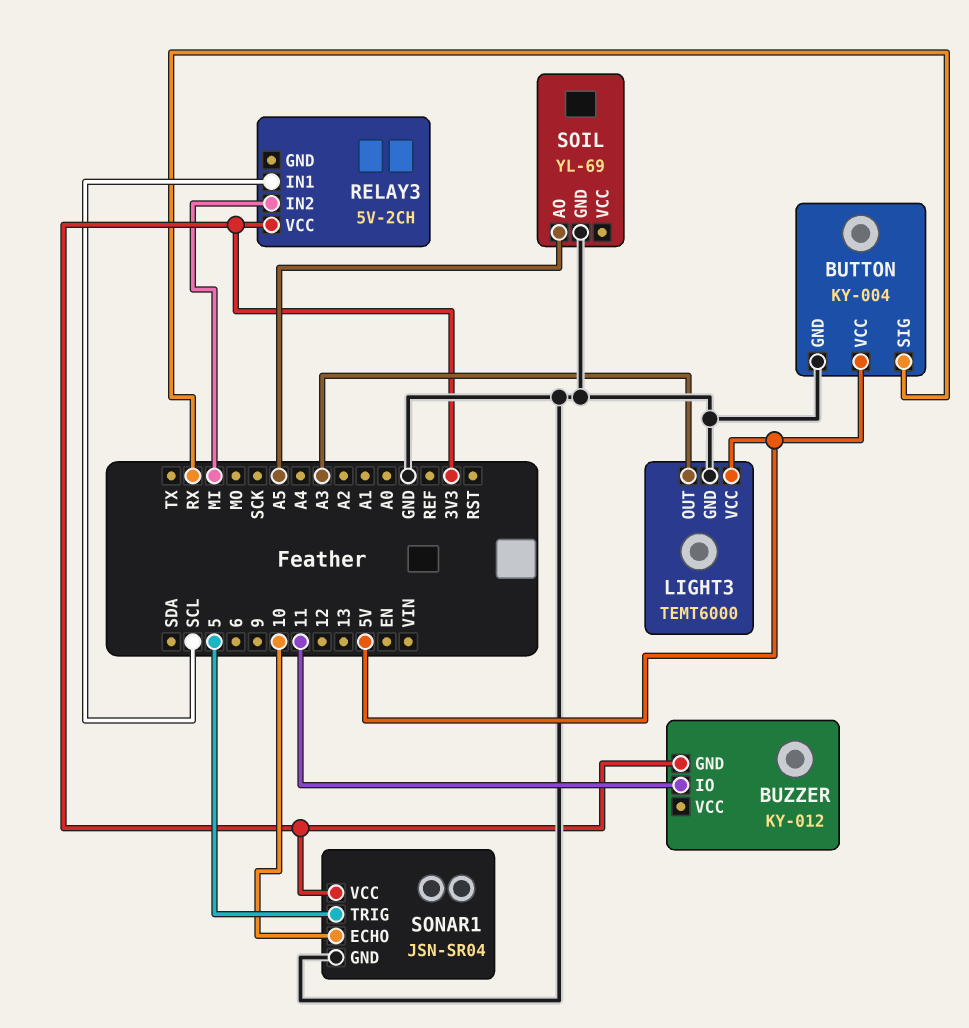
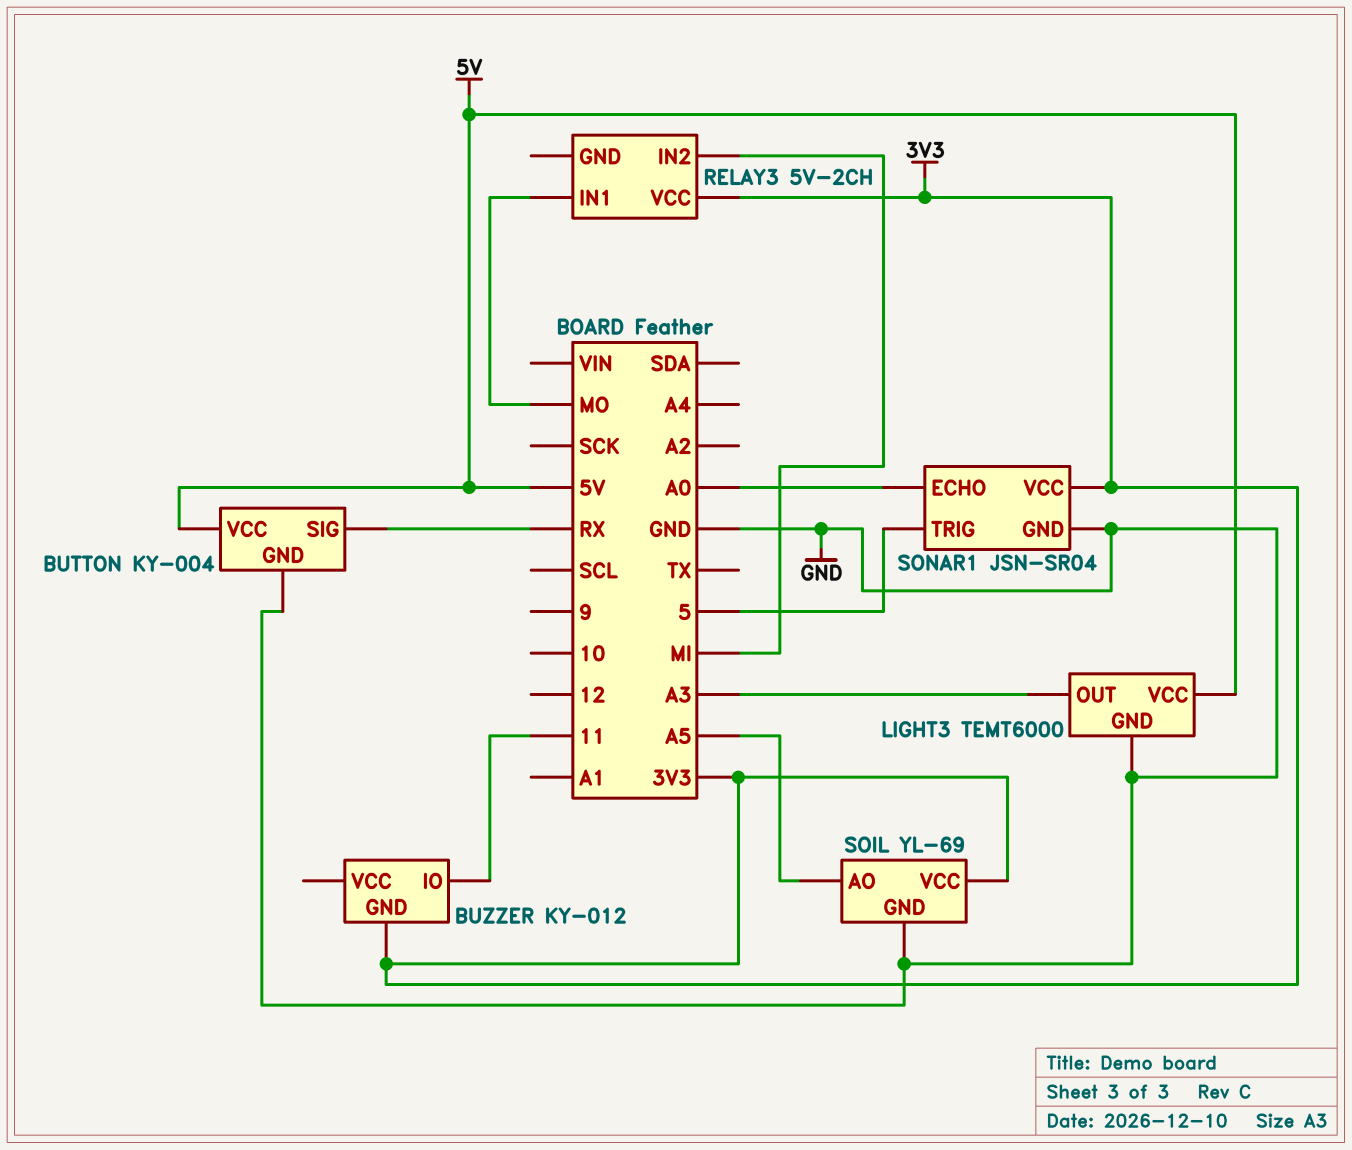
RELAY3 pin IN1: SCL -> MO
SOIL pin VCC: none -> 3V3
SONAR1 pin ECHO: 10 -> A0

